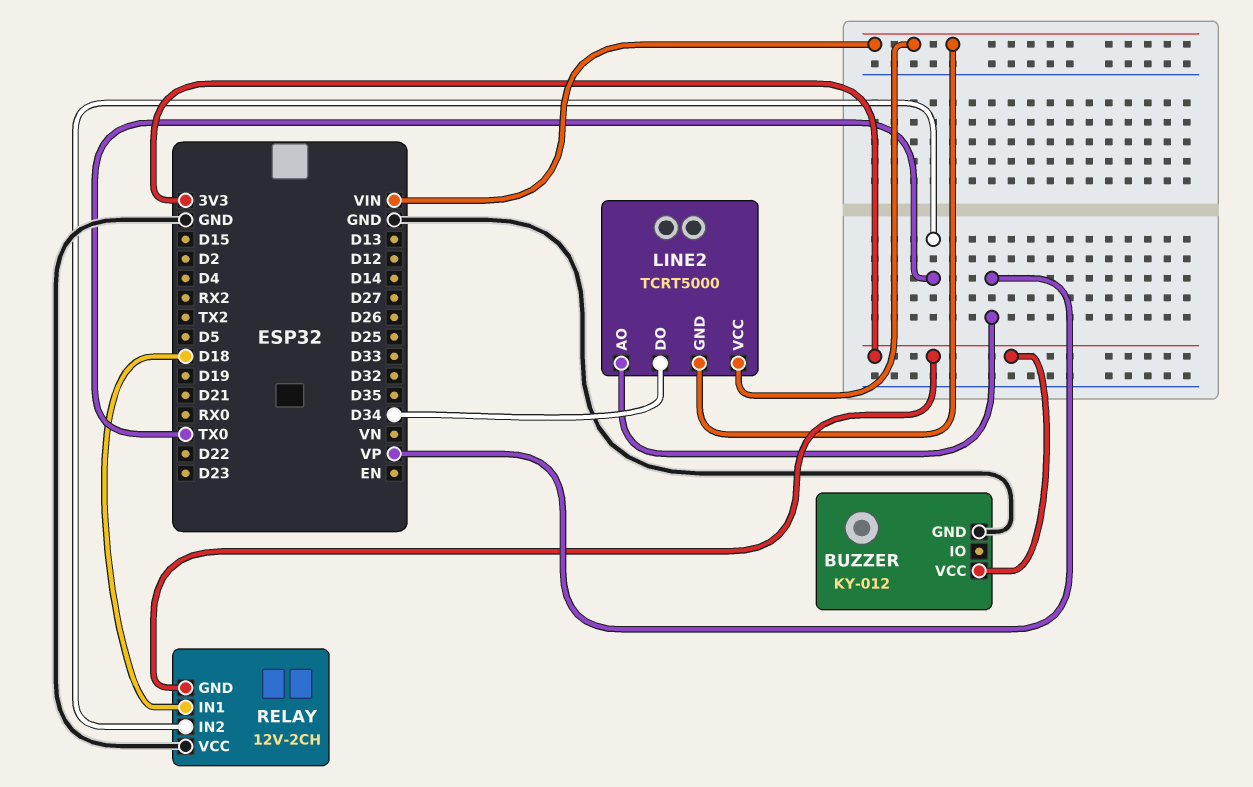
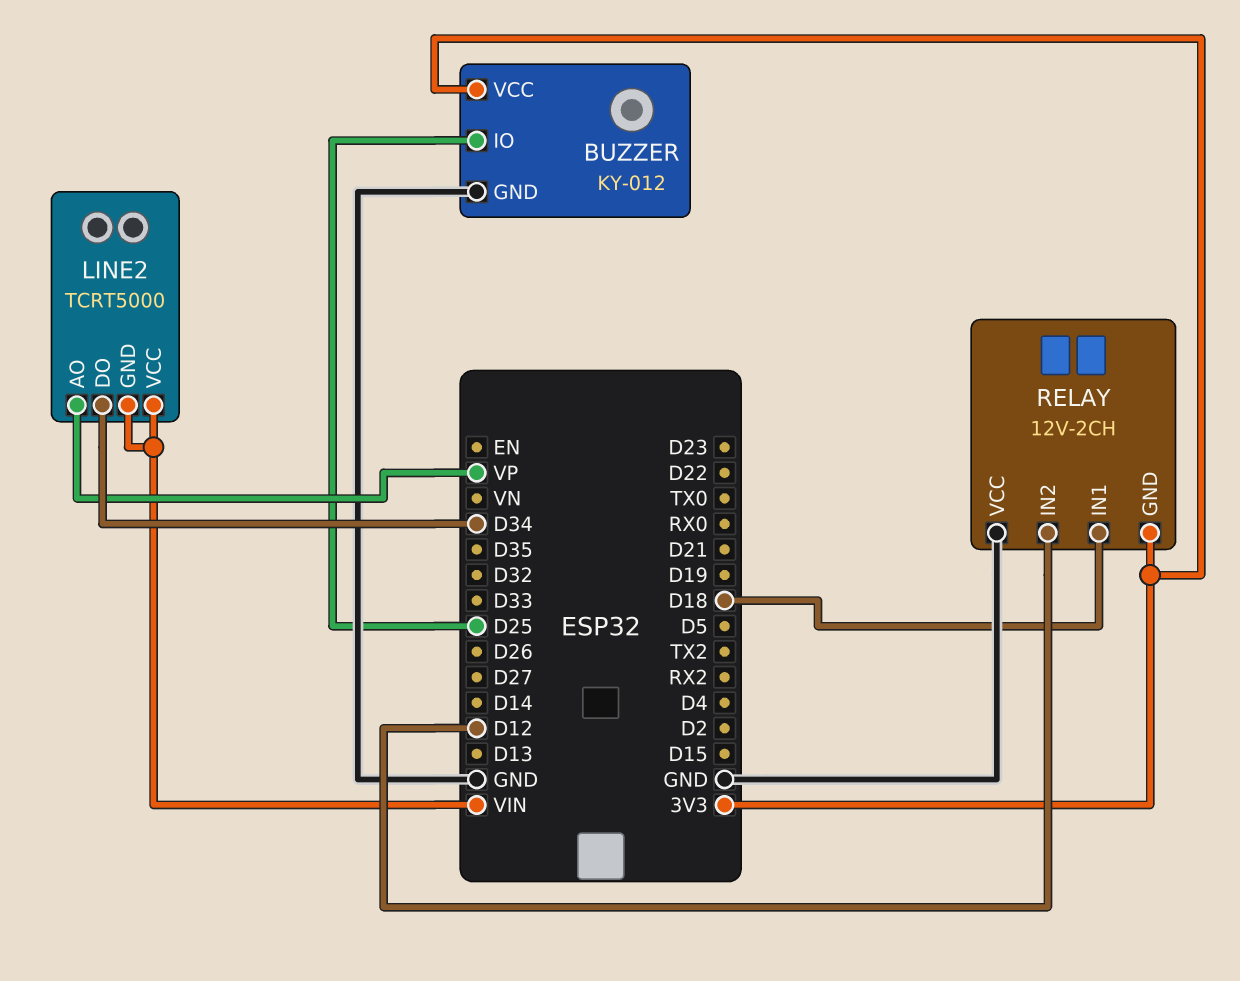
BUZZER pin IO: none -> D25
RELAY pin IN2: TX0 -> D12

